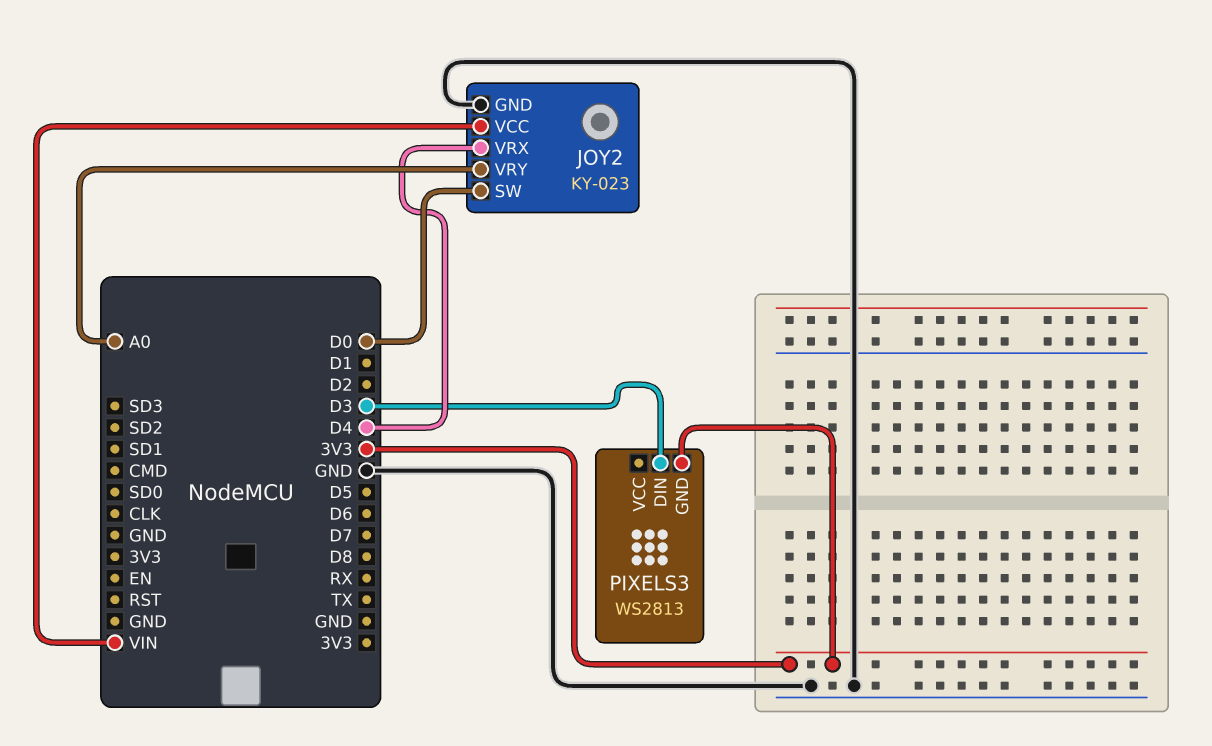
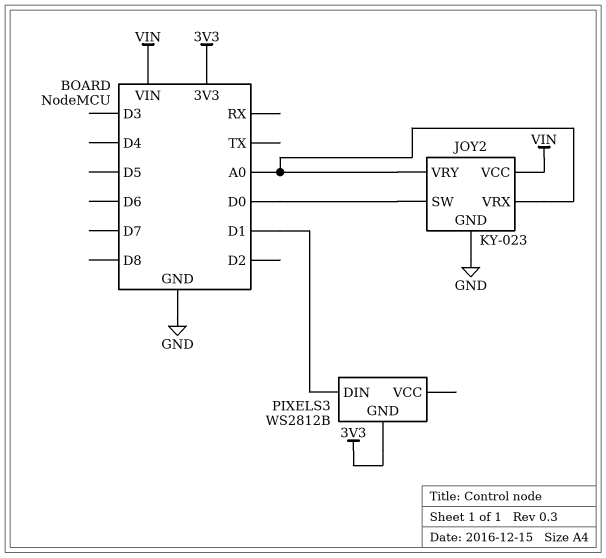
JOY2 pin VRX: D4 -> A0
PIXELS3: WS2813 -> WS2812B
PIXELS3 pin DIN: D3 -> D1

